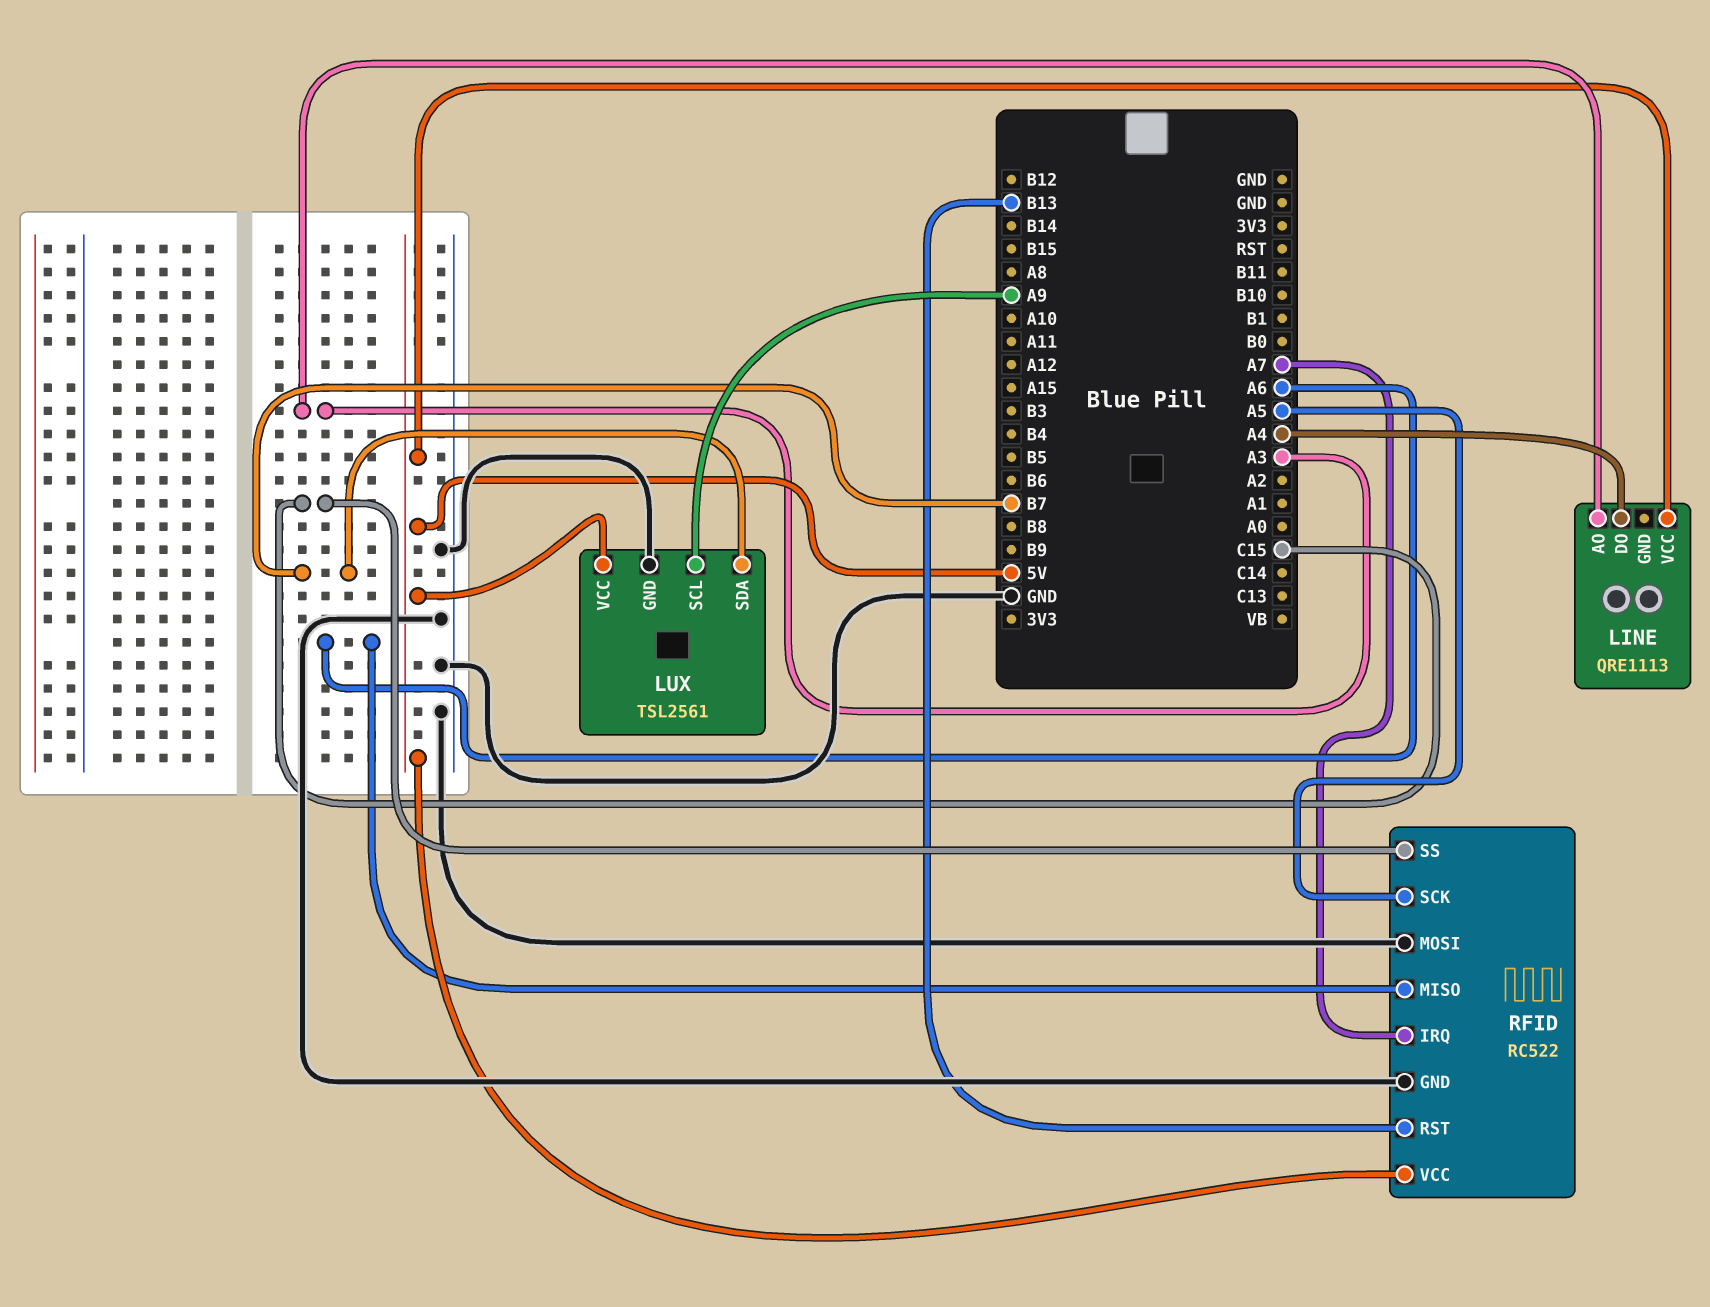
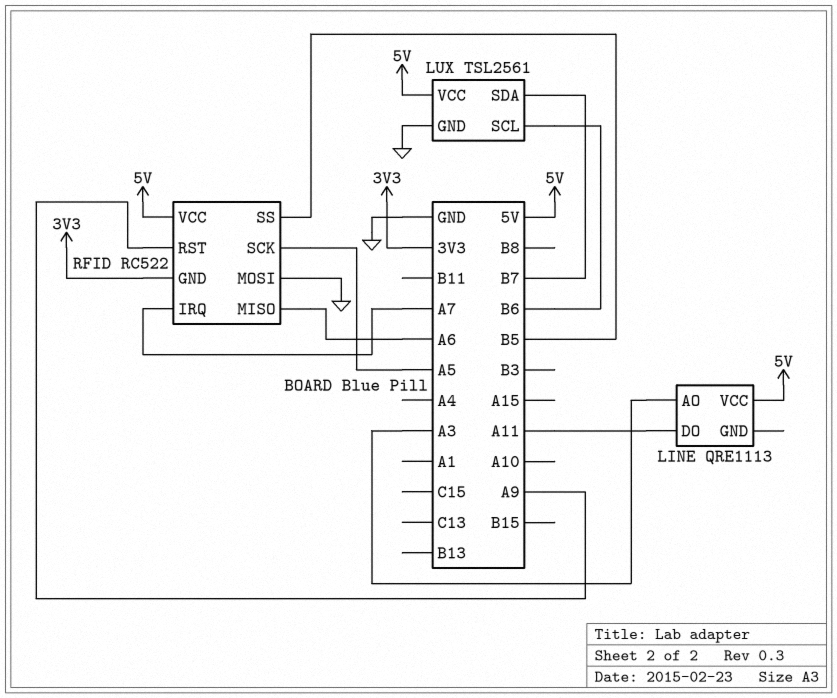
LINE pin DO: A4 -> A11
LUX pin SCL: A9 -> B6
RFID pin GND: GND -> 3V3
RFID pin RST: B13 -> A9
RFID pin SS: C15 -> B5

